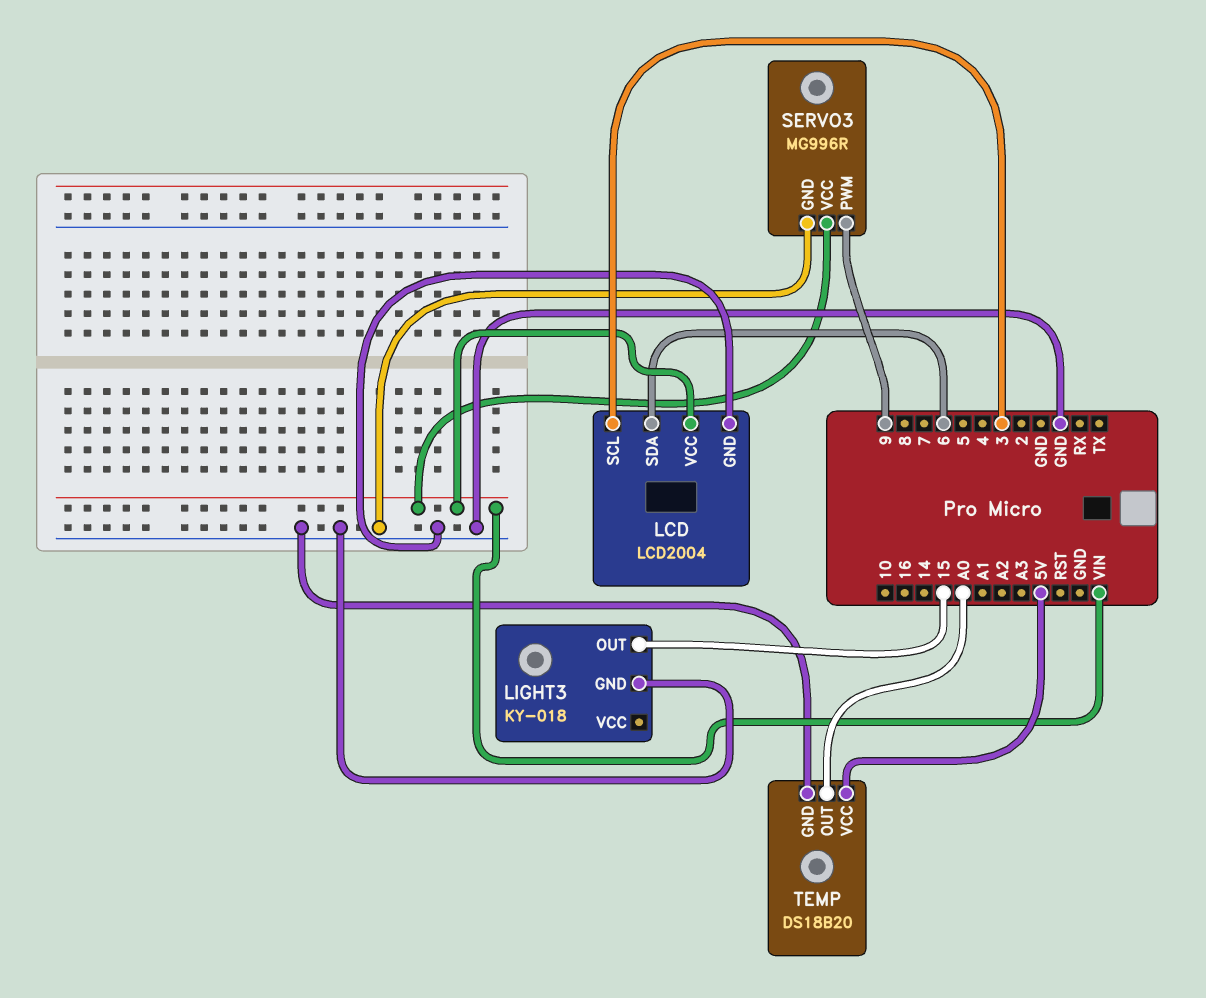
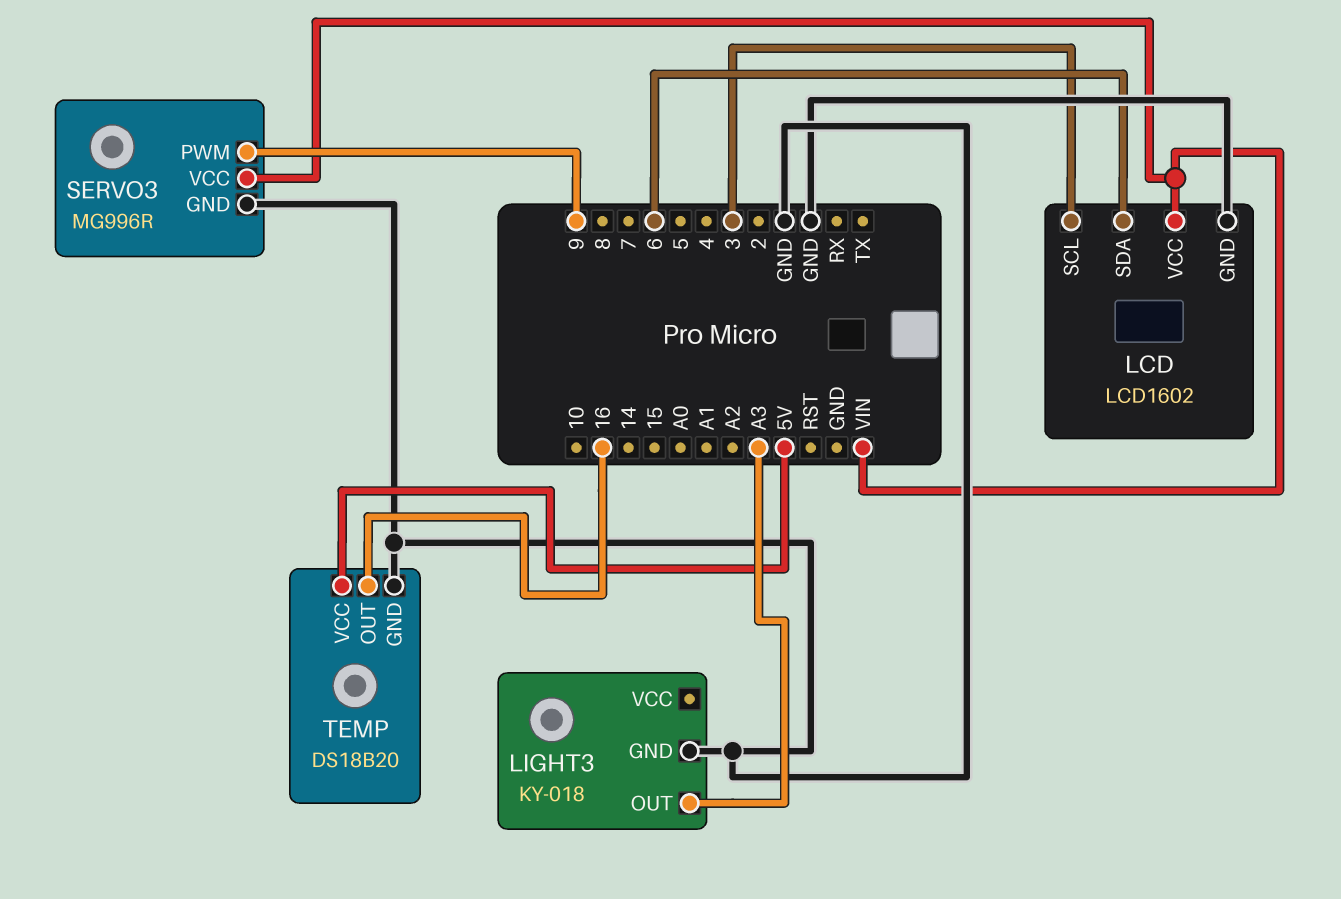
LCD: LCD2004 -> LCD1602
LIGHT3 pin OUT: 15 -> A3
TEMP pin OUT: A0 -> 16

